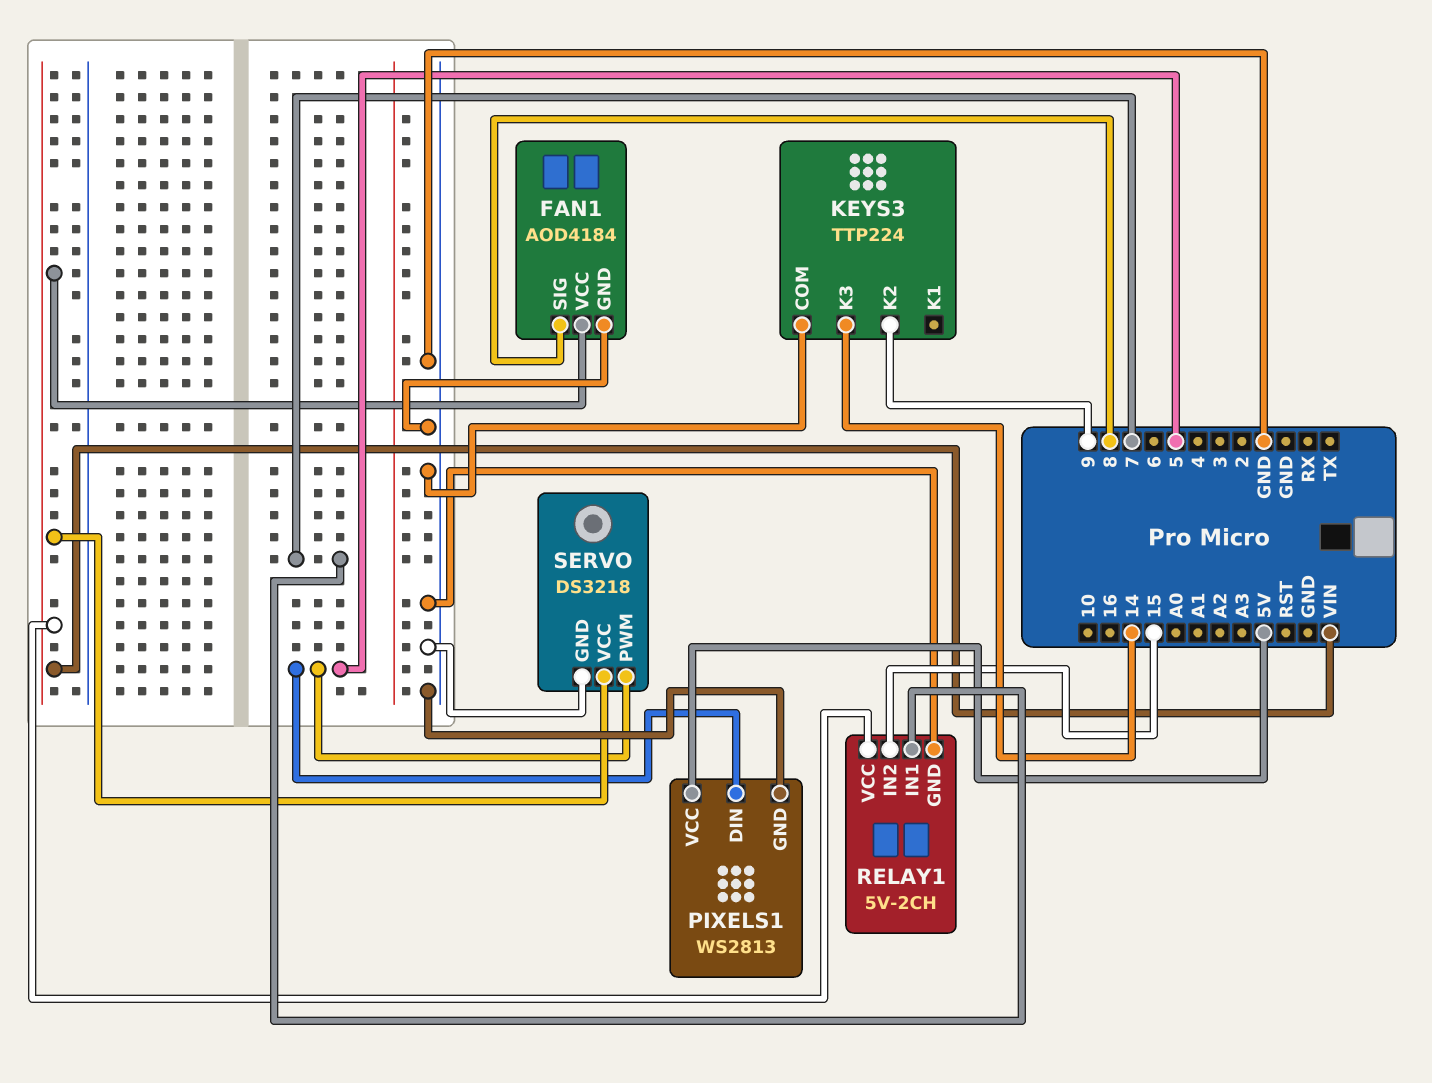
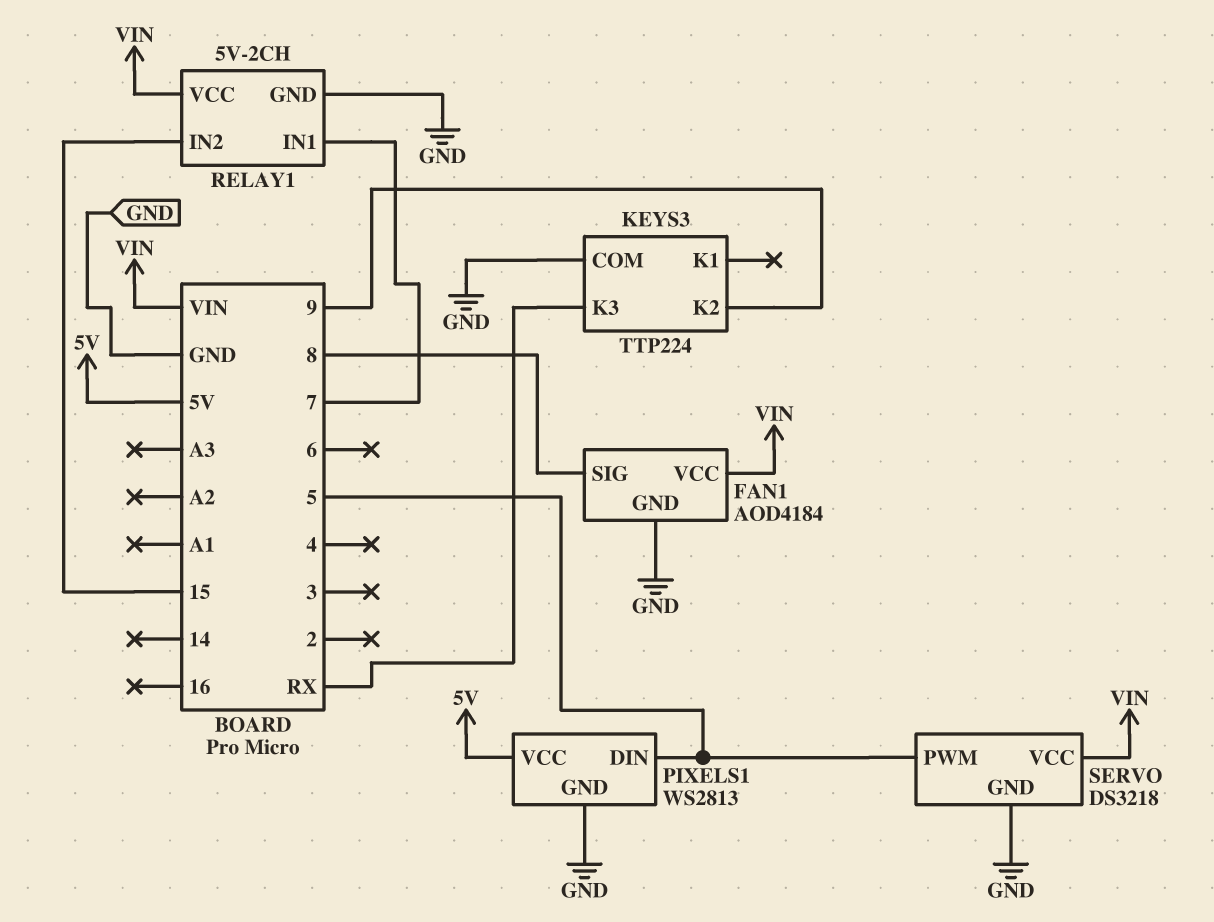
KEYS3 pin K3: 14 -> RX

